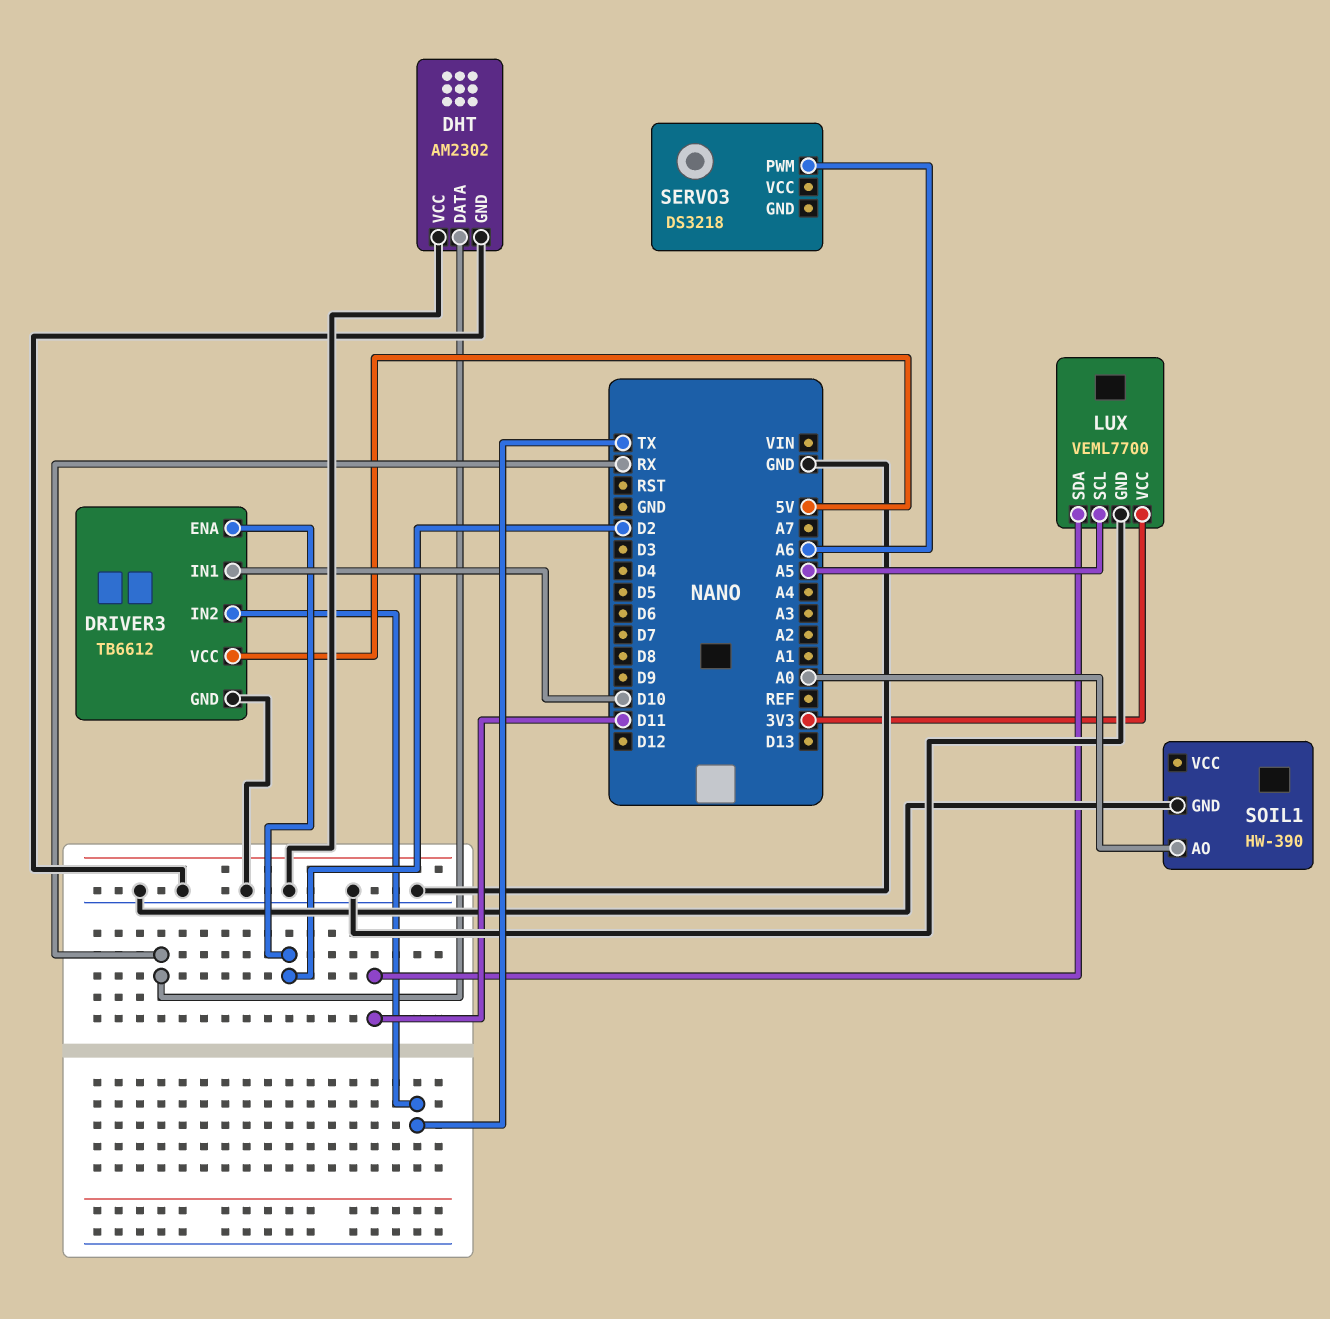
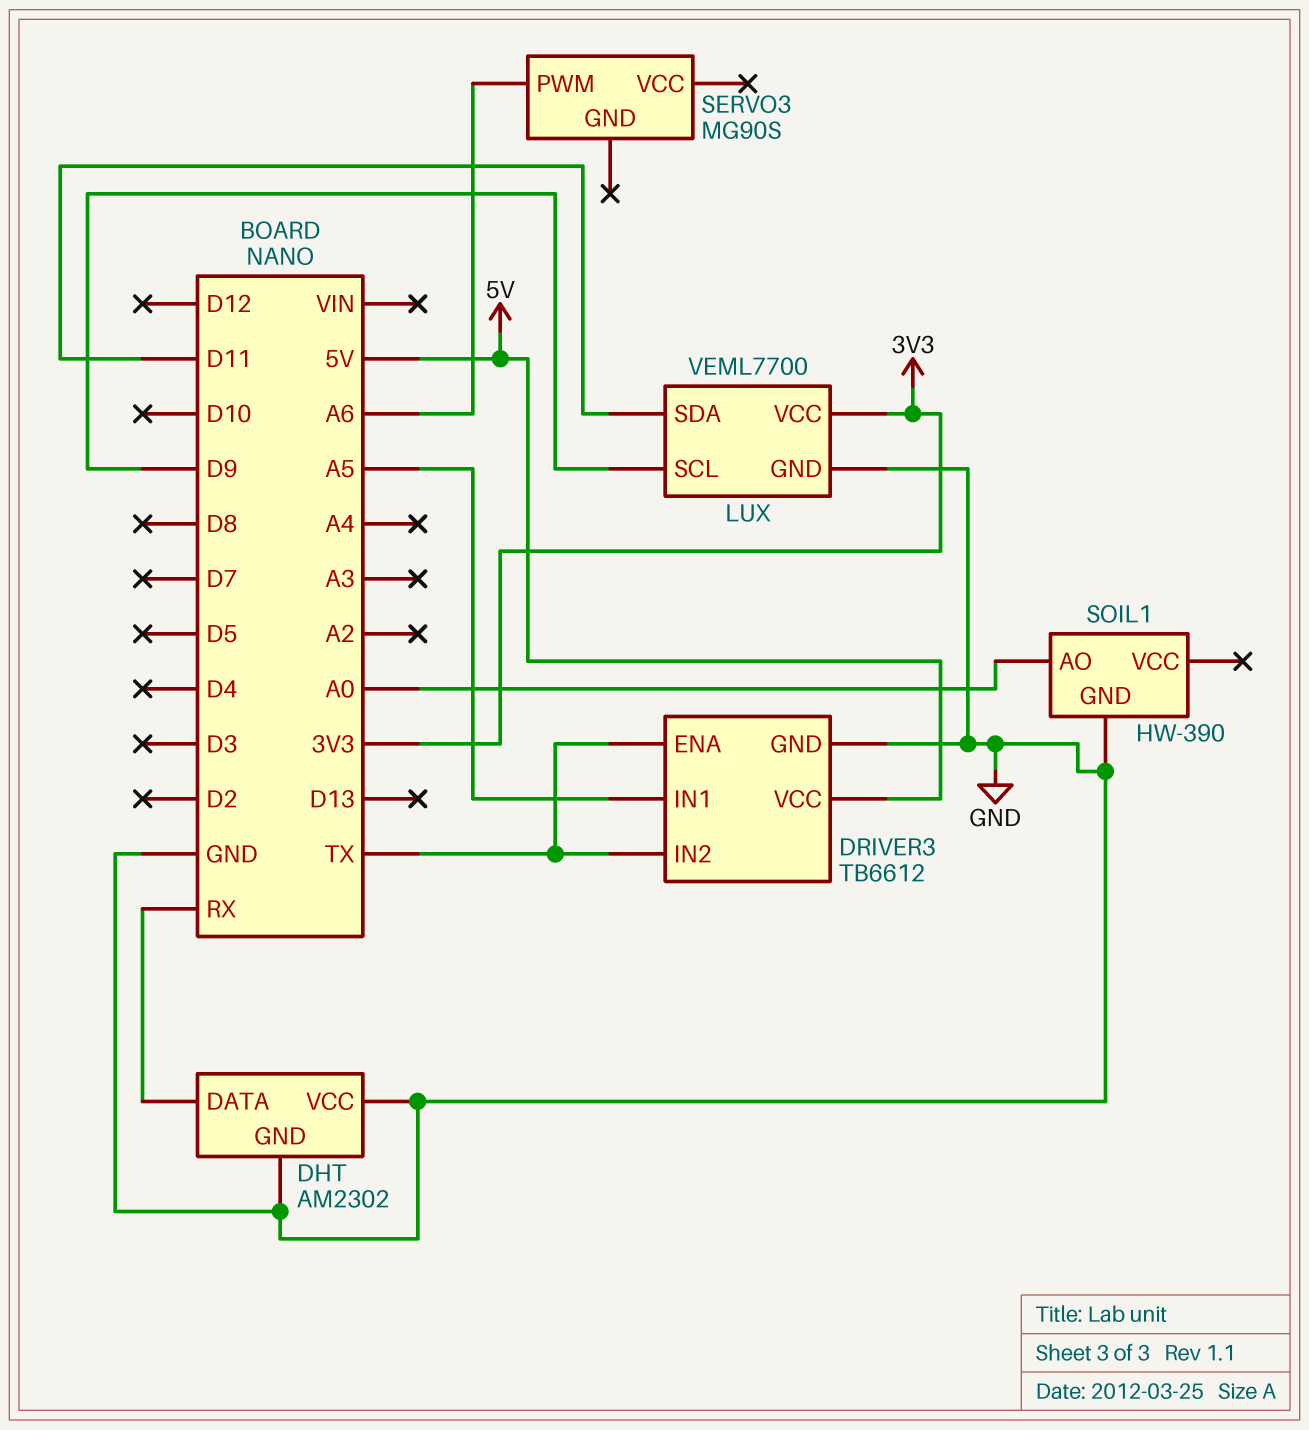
DRIVER3 pin ENA: D2 -> TX
DRIVER3 pin IN1: D10 -> A5
LUX pin SCL: A5 -> D9
SERVO3: DS3218 -> MG90S

